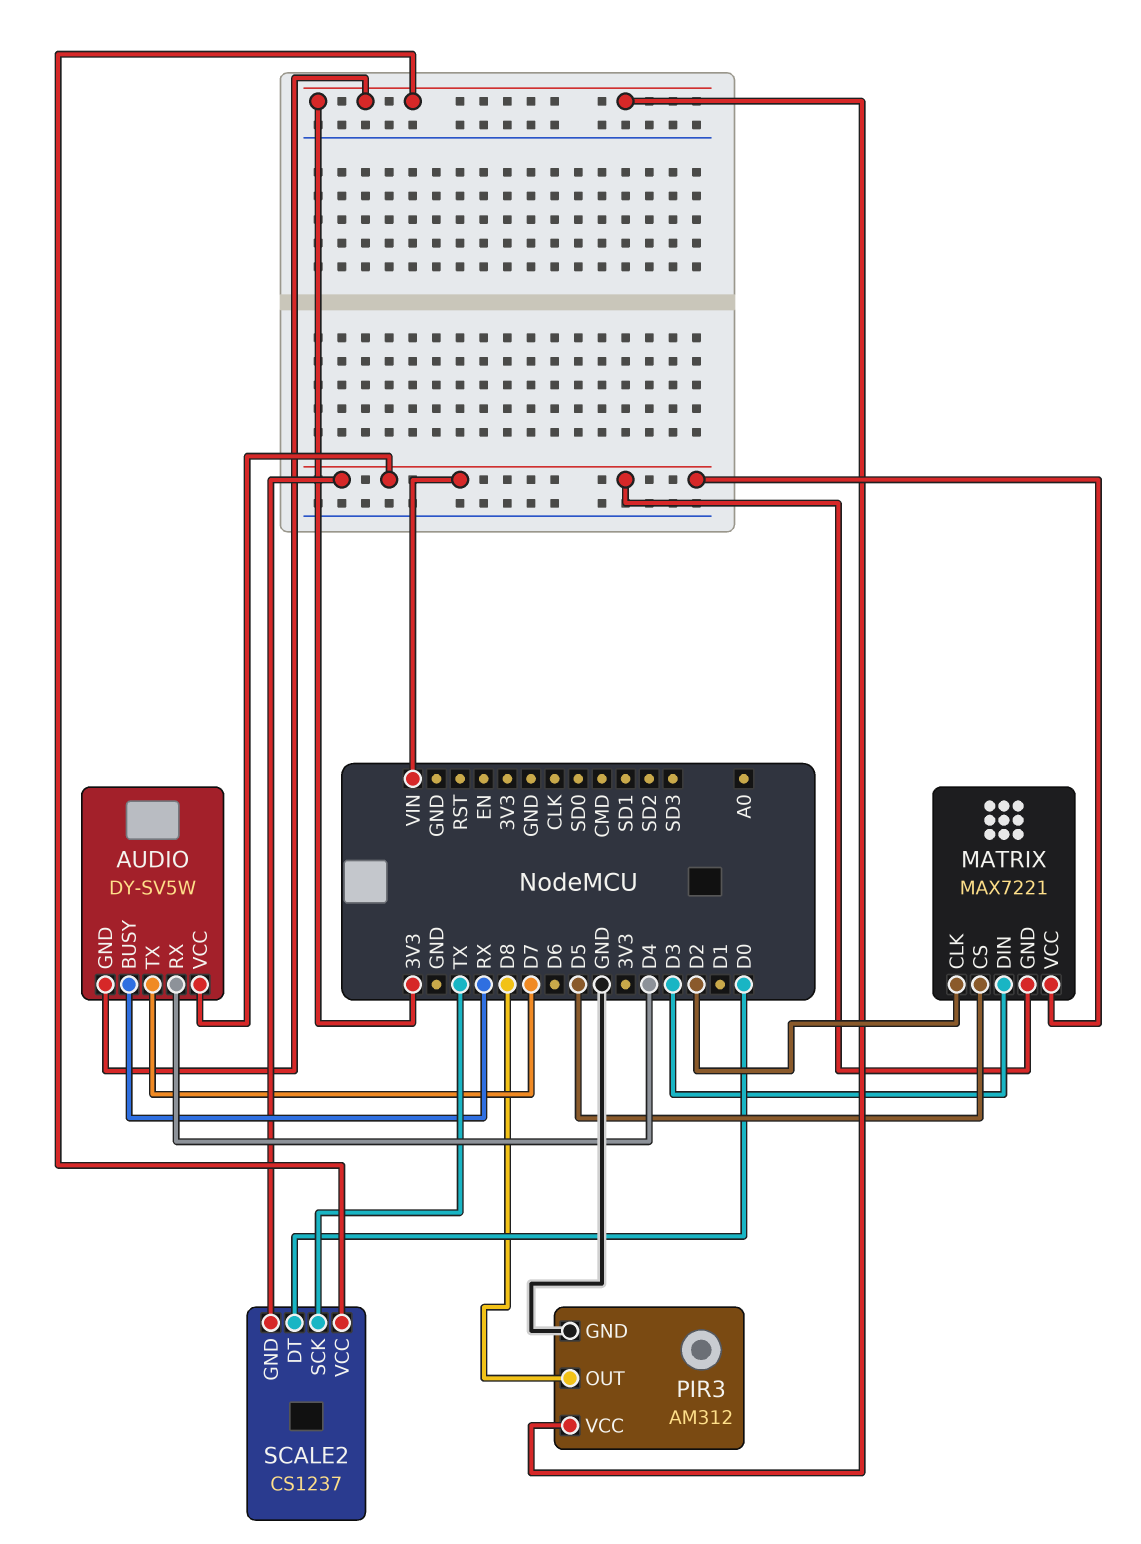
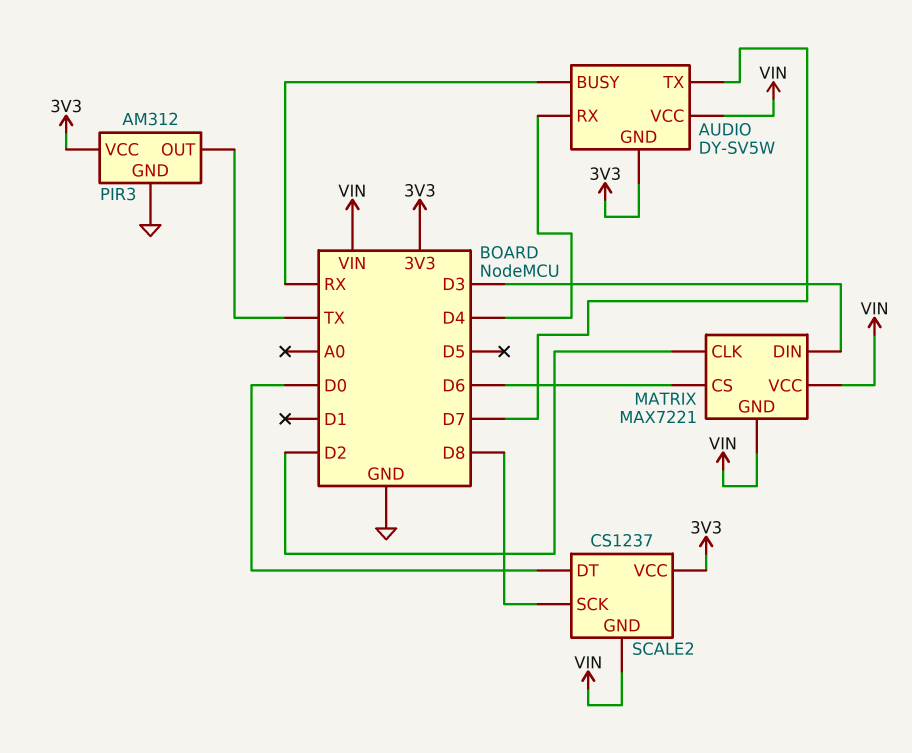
MATRIX pin CS: D5 -> D6
PIR3 pin OUT: D8 -> TX
SCALE2 pin SCK: TX -> D8

